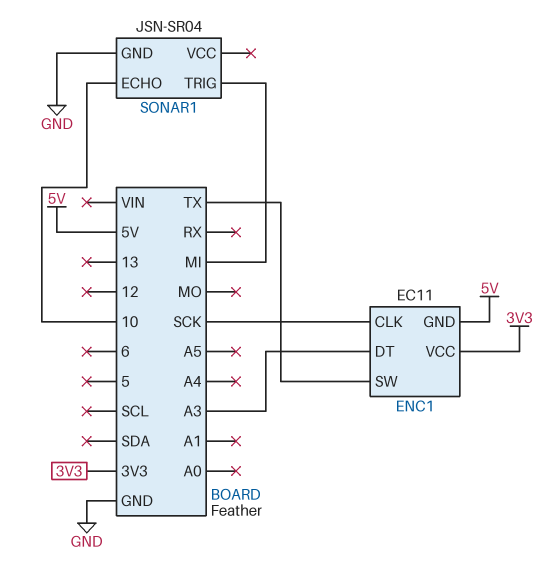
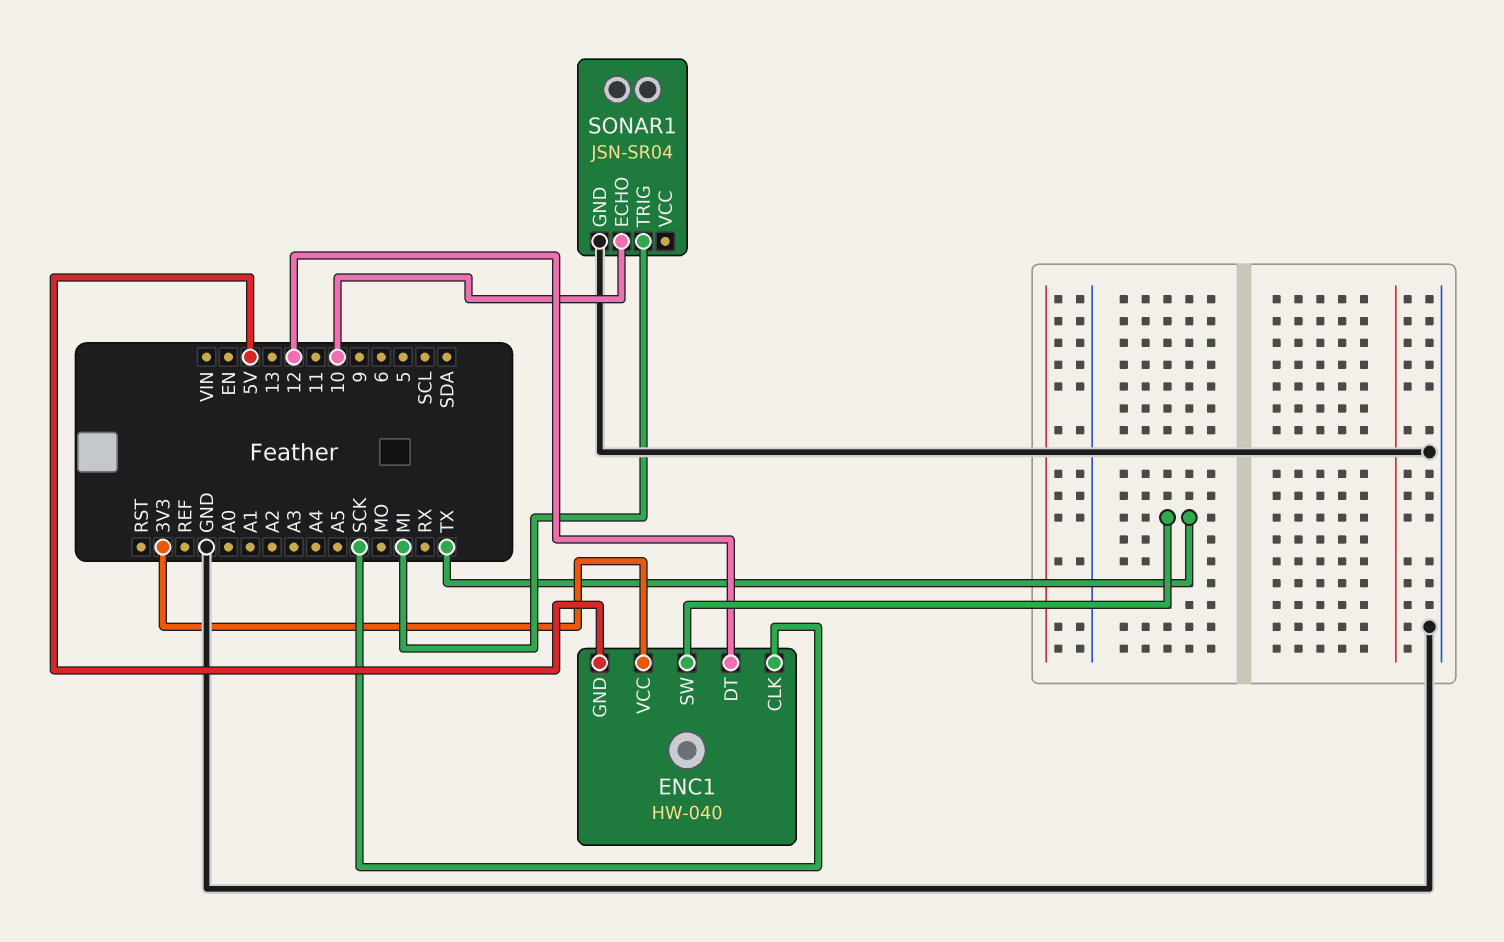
ENC1: EC11 -> HW-040
ENC1 pin DT: A3 -> 12

